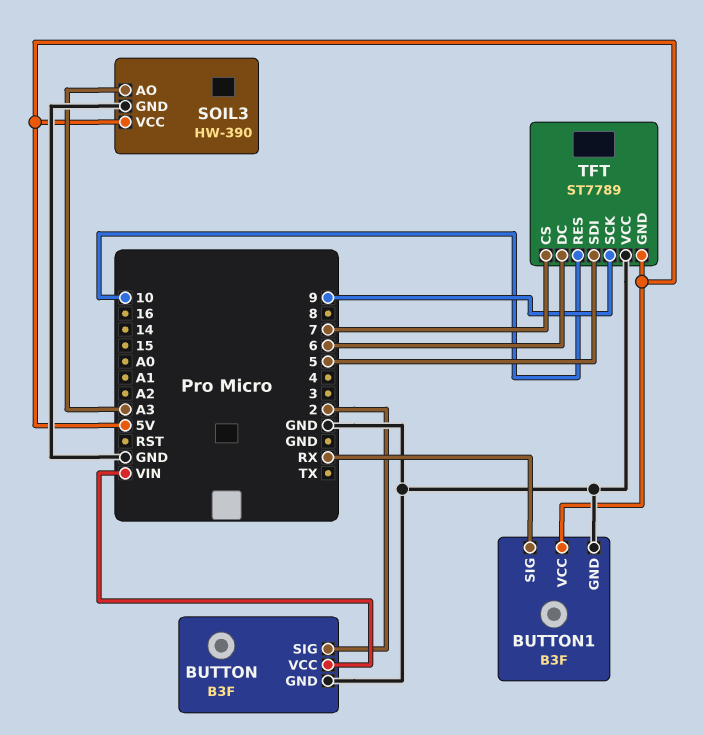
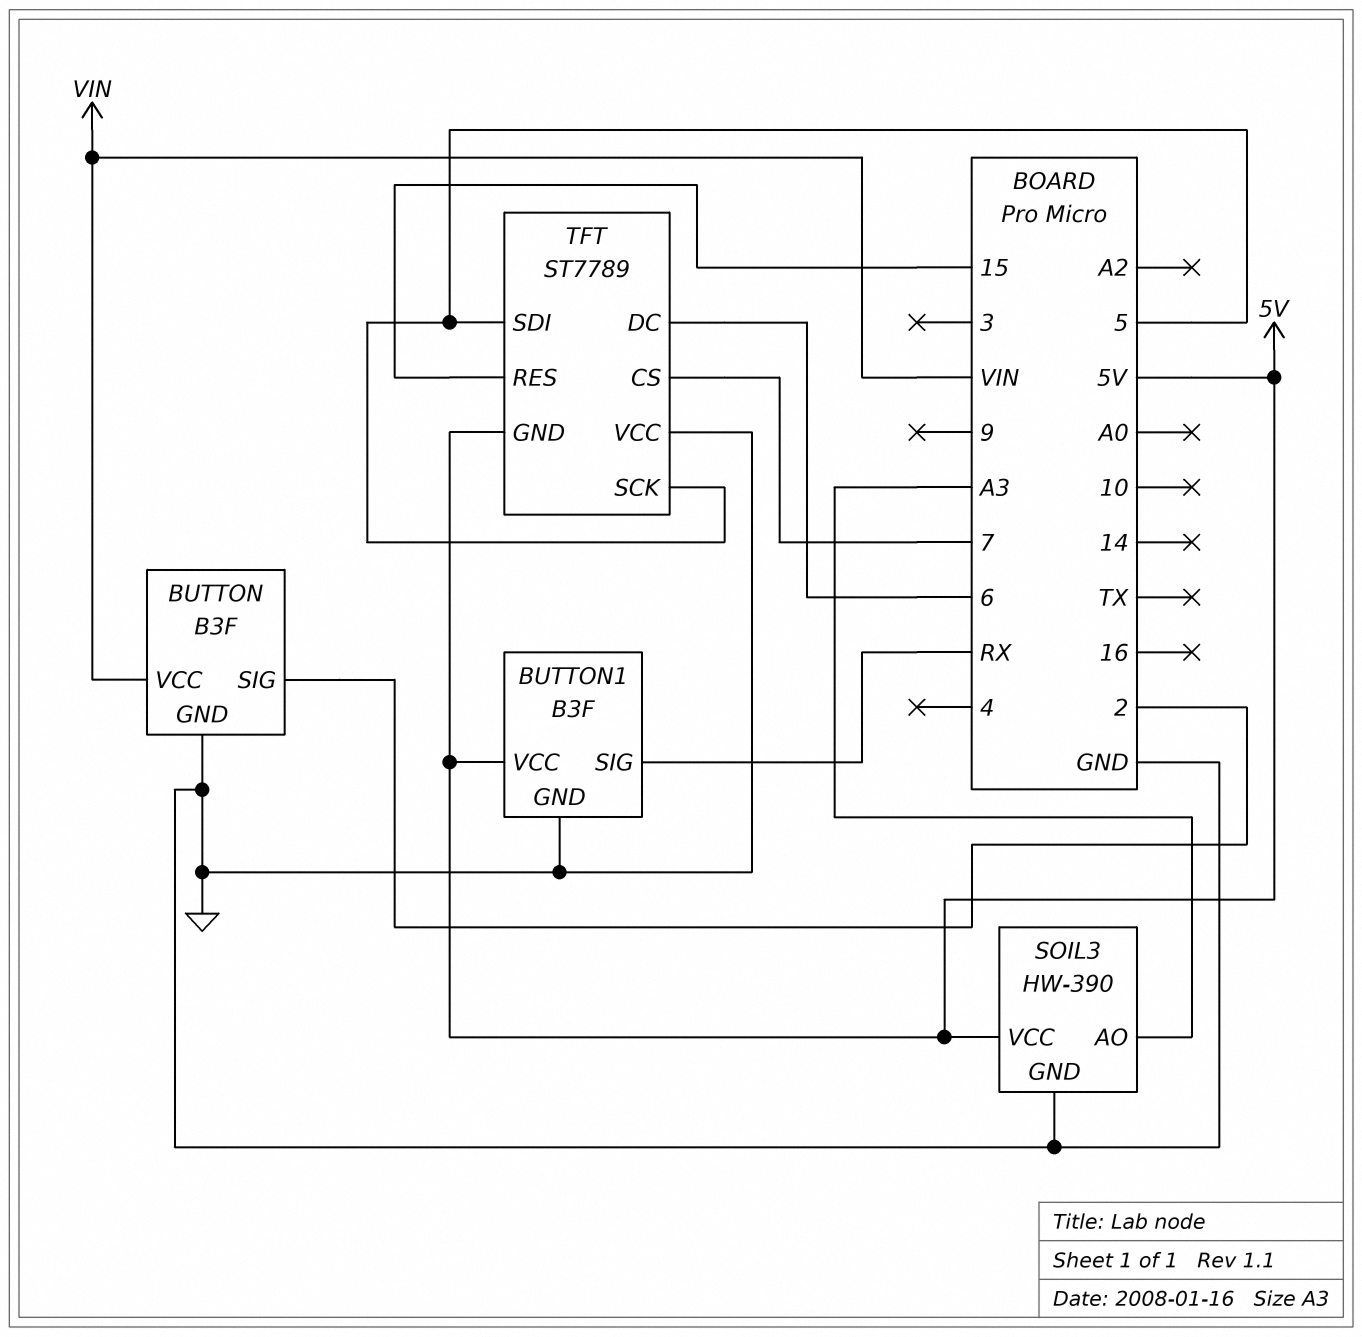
TFT pin RES: 10 -> 15
TFT pin SCK: 9 -> 5

